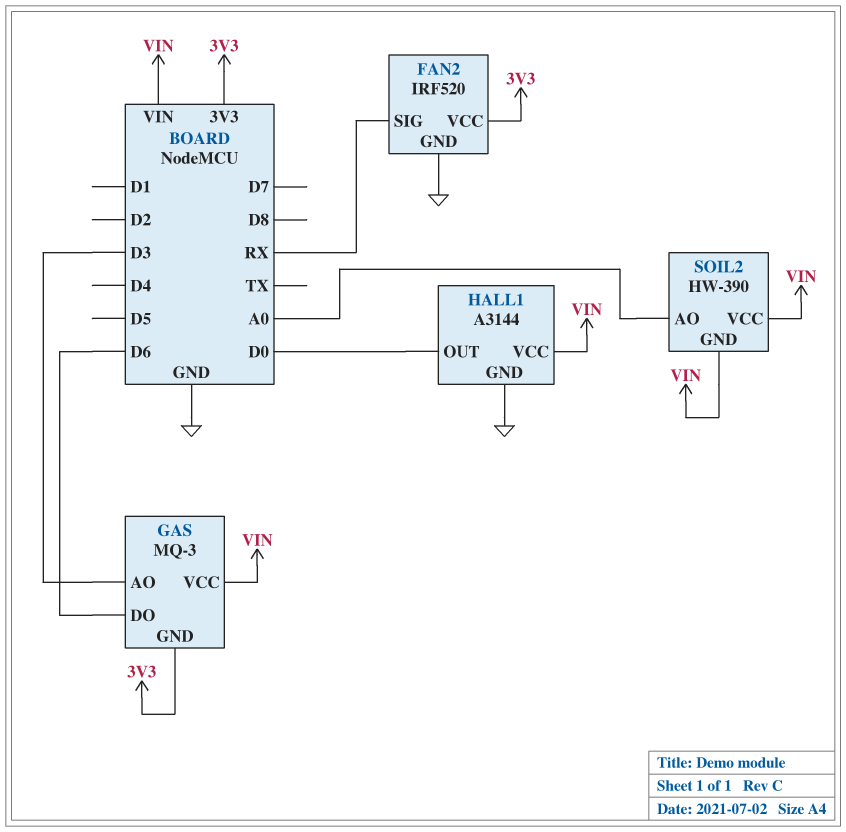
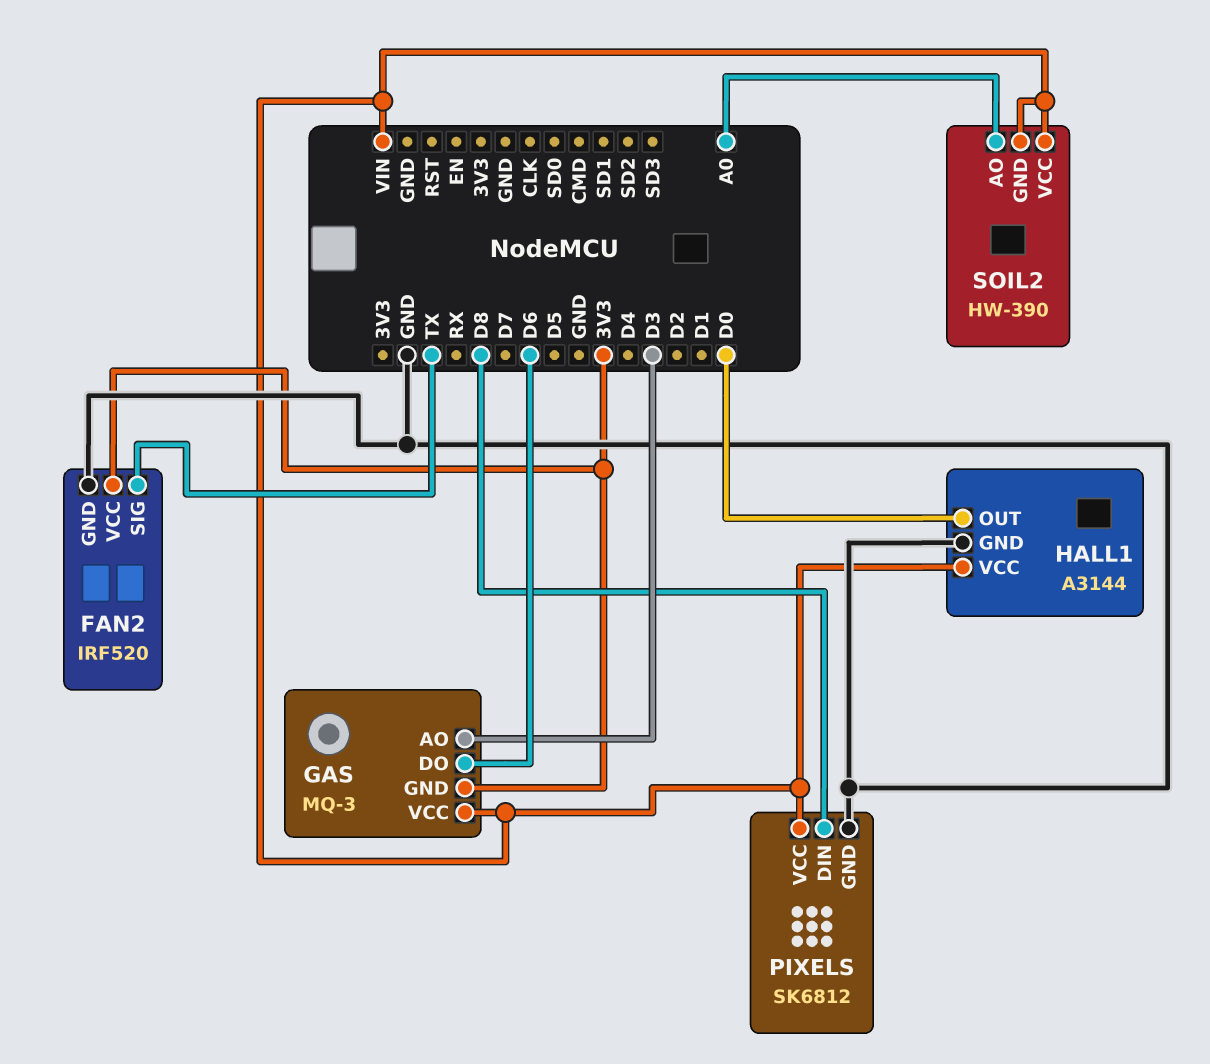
FAN2 pin SIG: RX -> TX
PIXELS: none -> SK6812
PIXELS pin DIN: none -> D8
PIXELS pin GND: none -> GND
PIXELS pin VCC: none -> VIN

